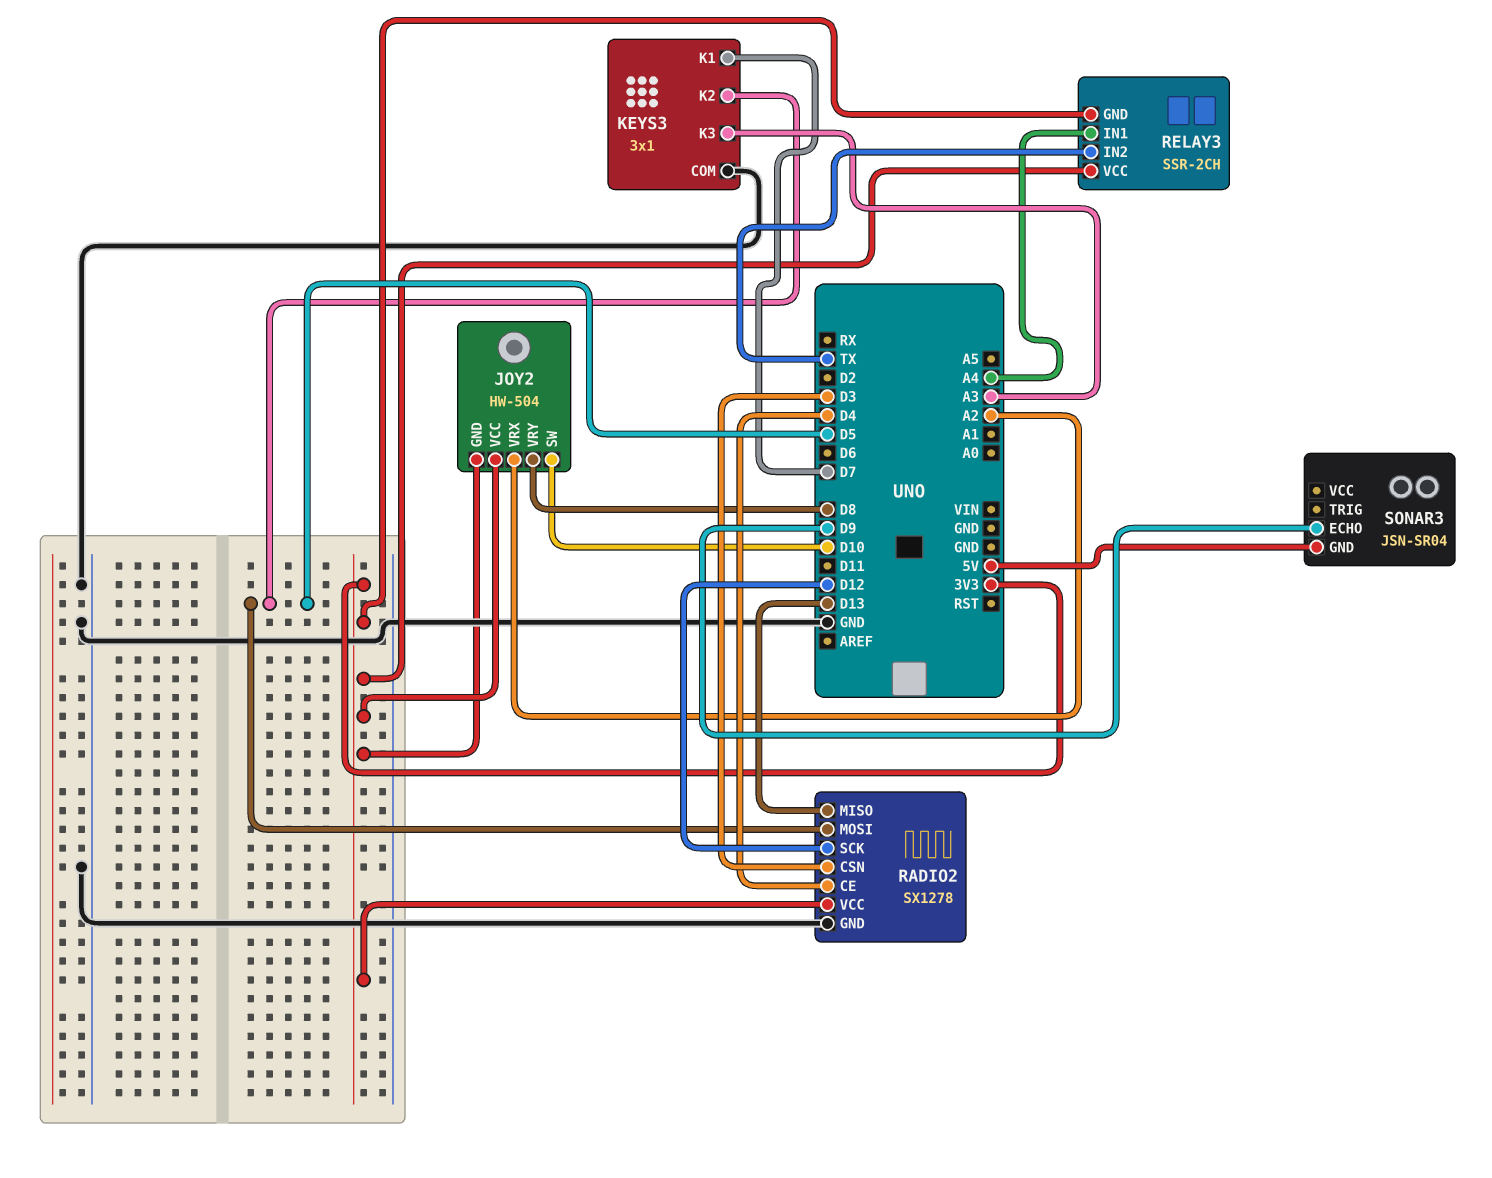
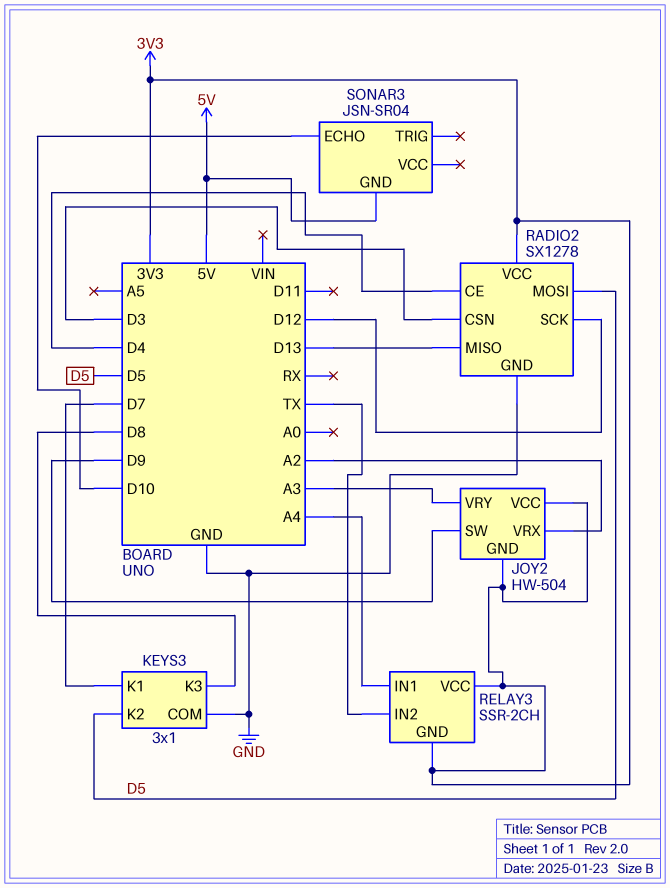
JOY2 pin SW: D10 -> D9
JOY2 pin VRY: D8 -> A3
KEYS3 pin K3: A3 -> D8
SONAR3 pin ECHO: D9 -> D10

